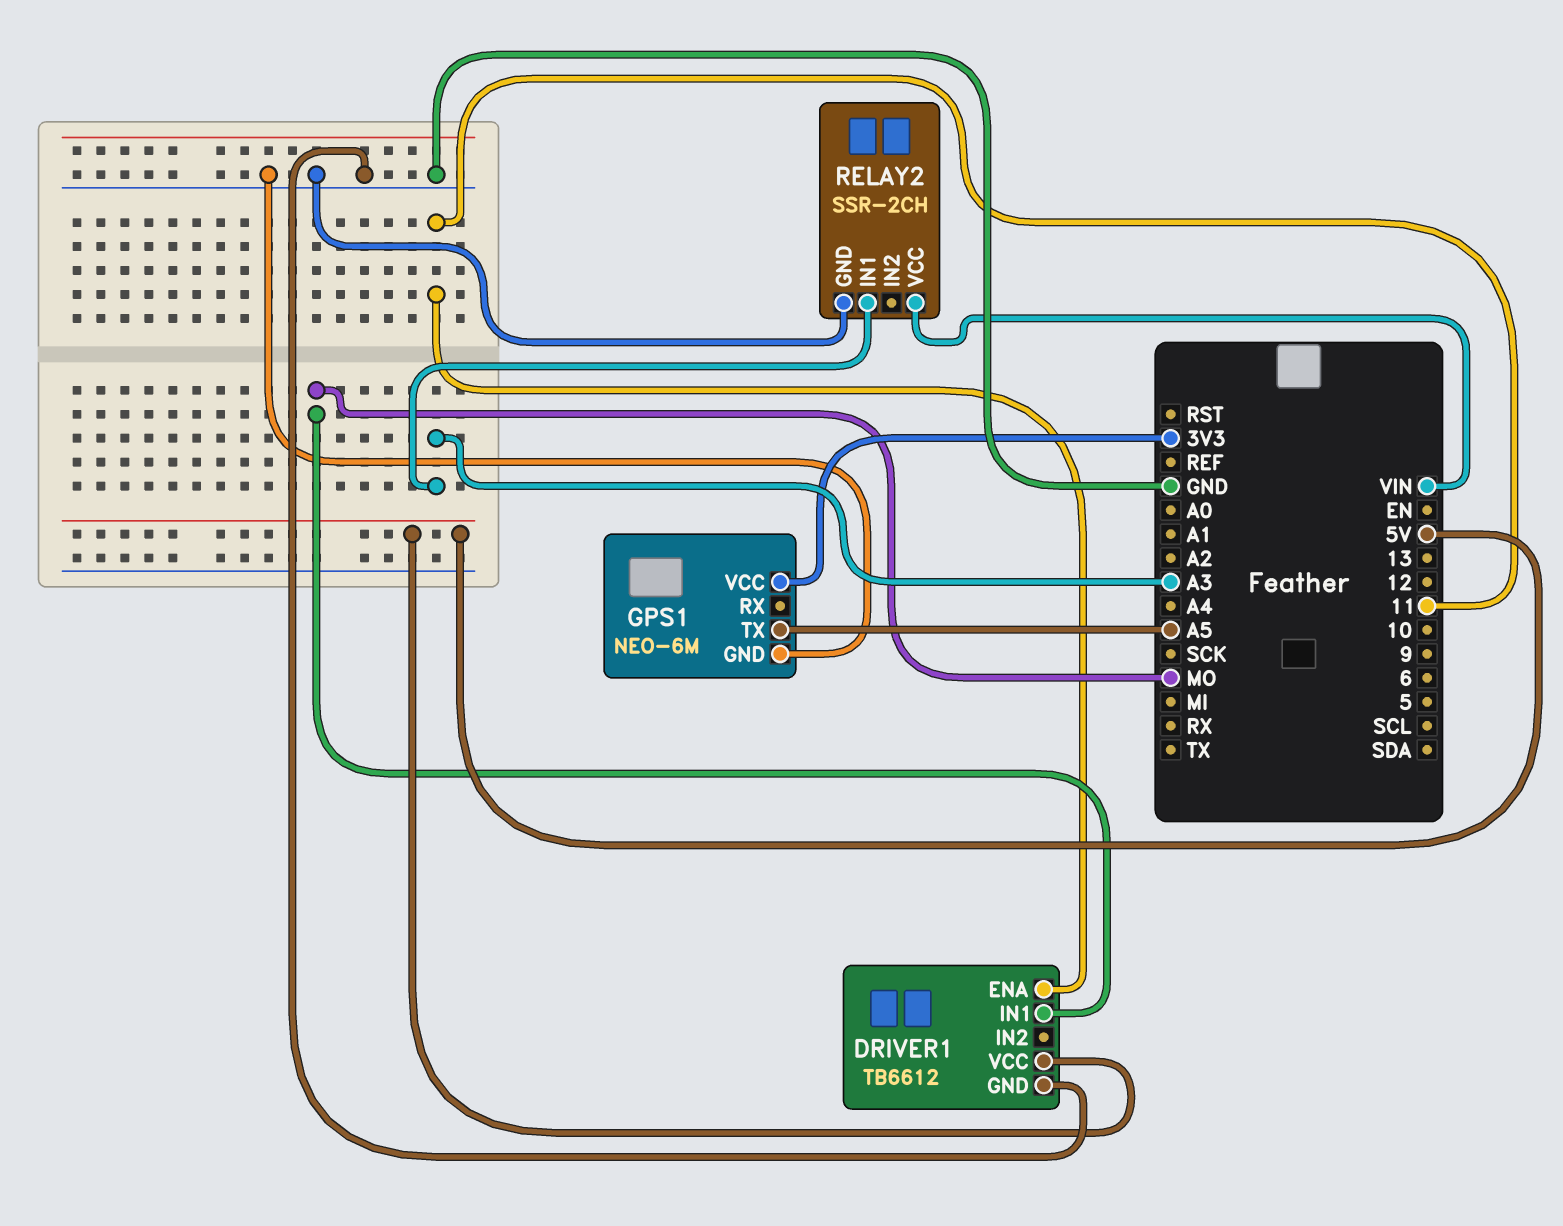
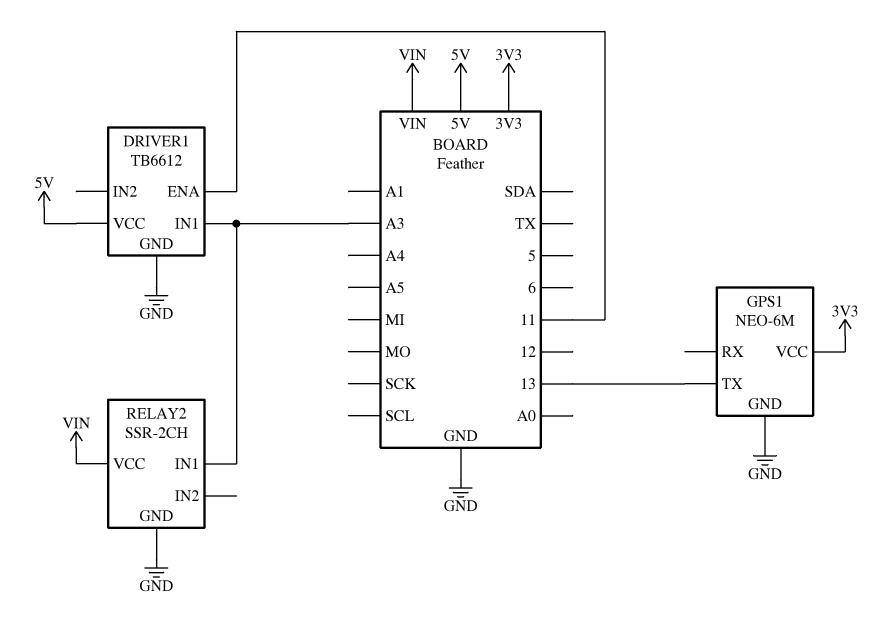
DRIVER1 pin IN1: MO -> A3
GPS1 pin TX: A5 -> 13

